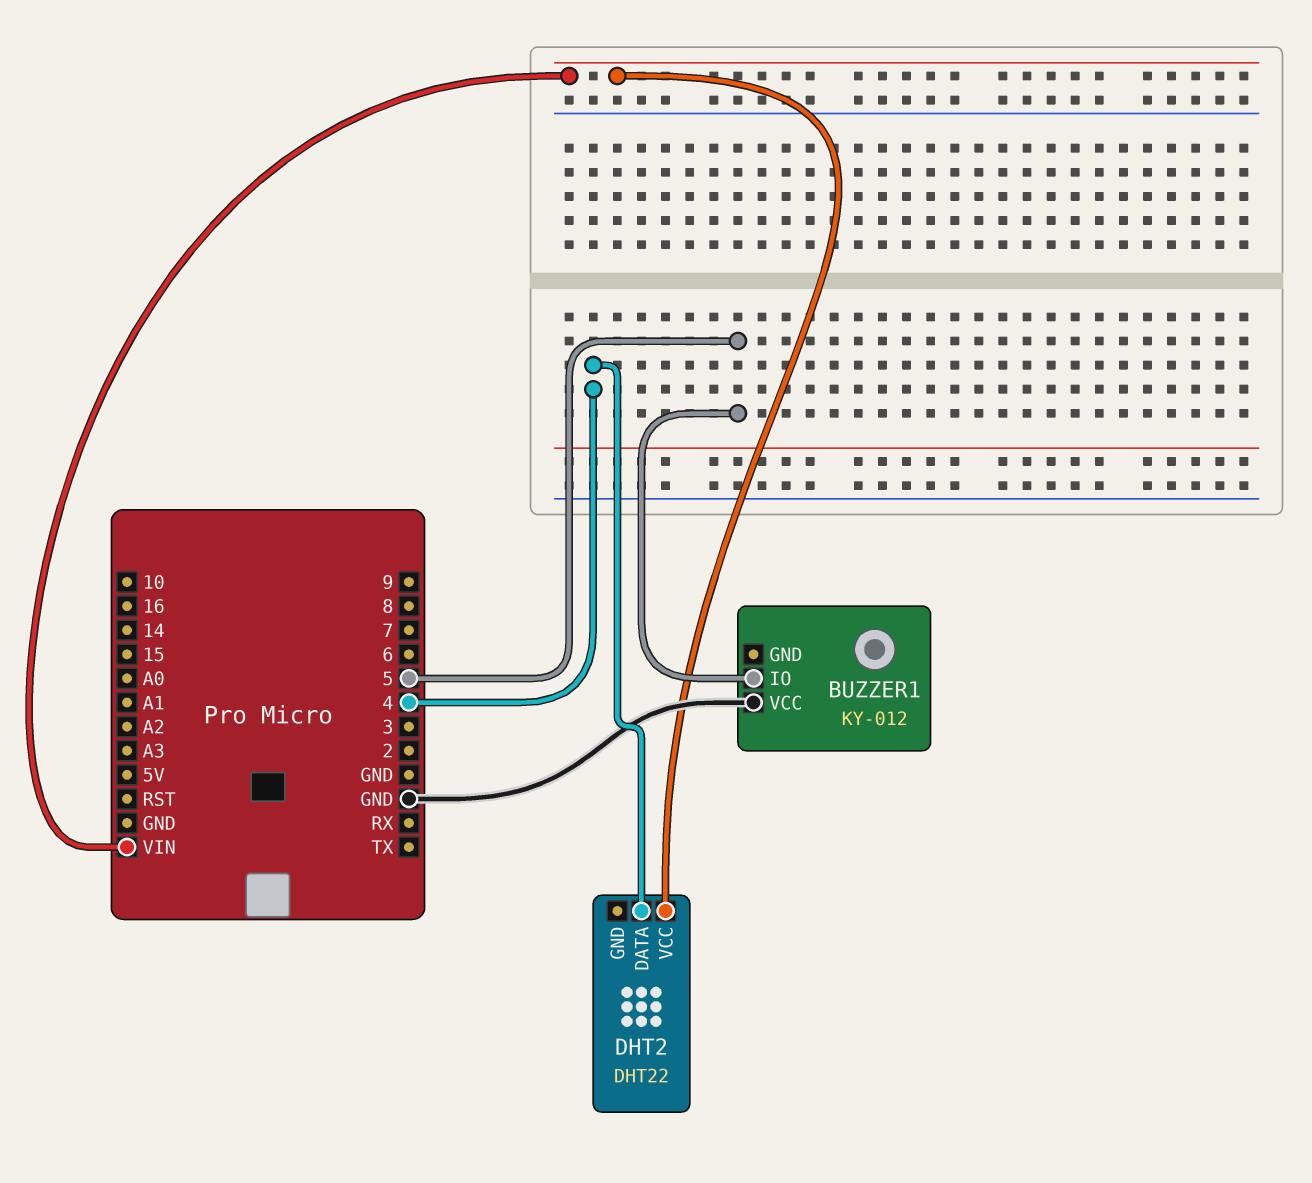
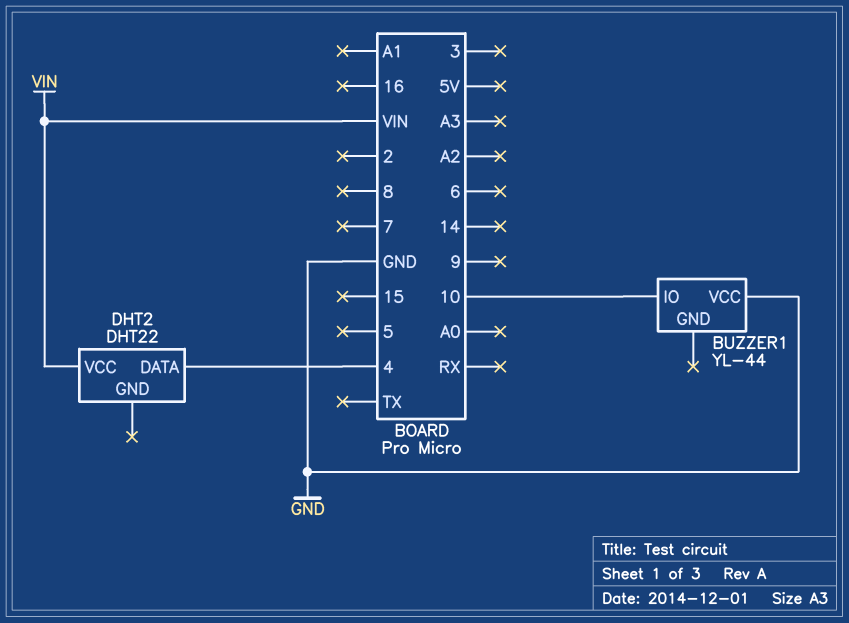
BUZZER1: KY-012 -> YL-44
BUZZER1 pin IO: 5 -> 10

